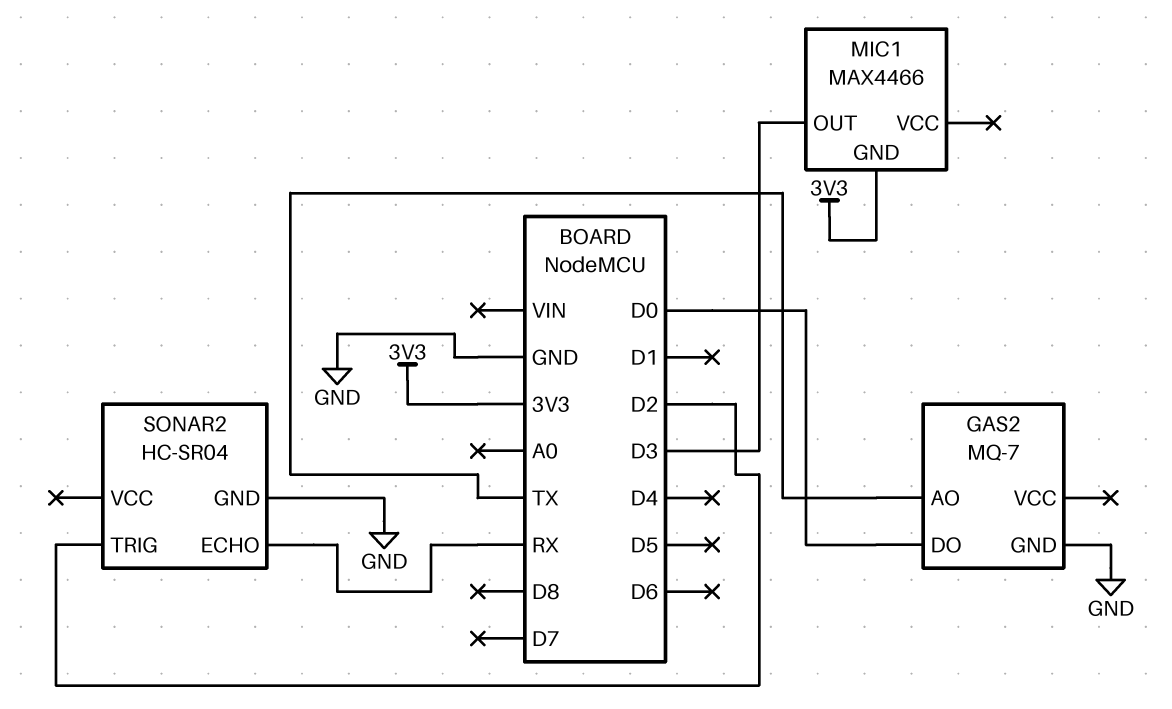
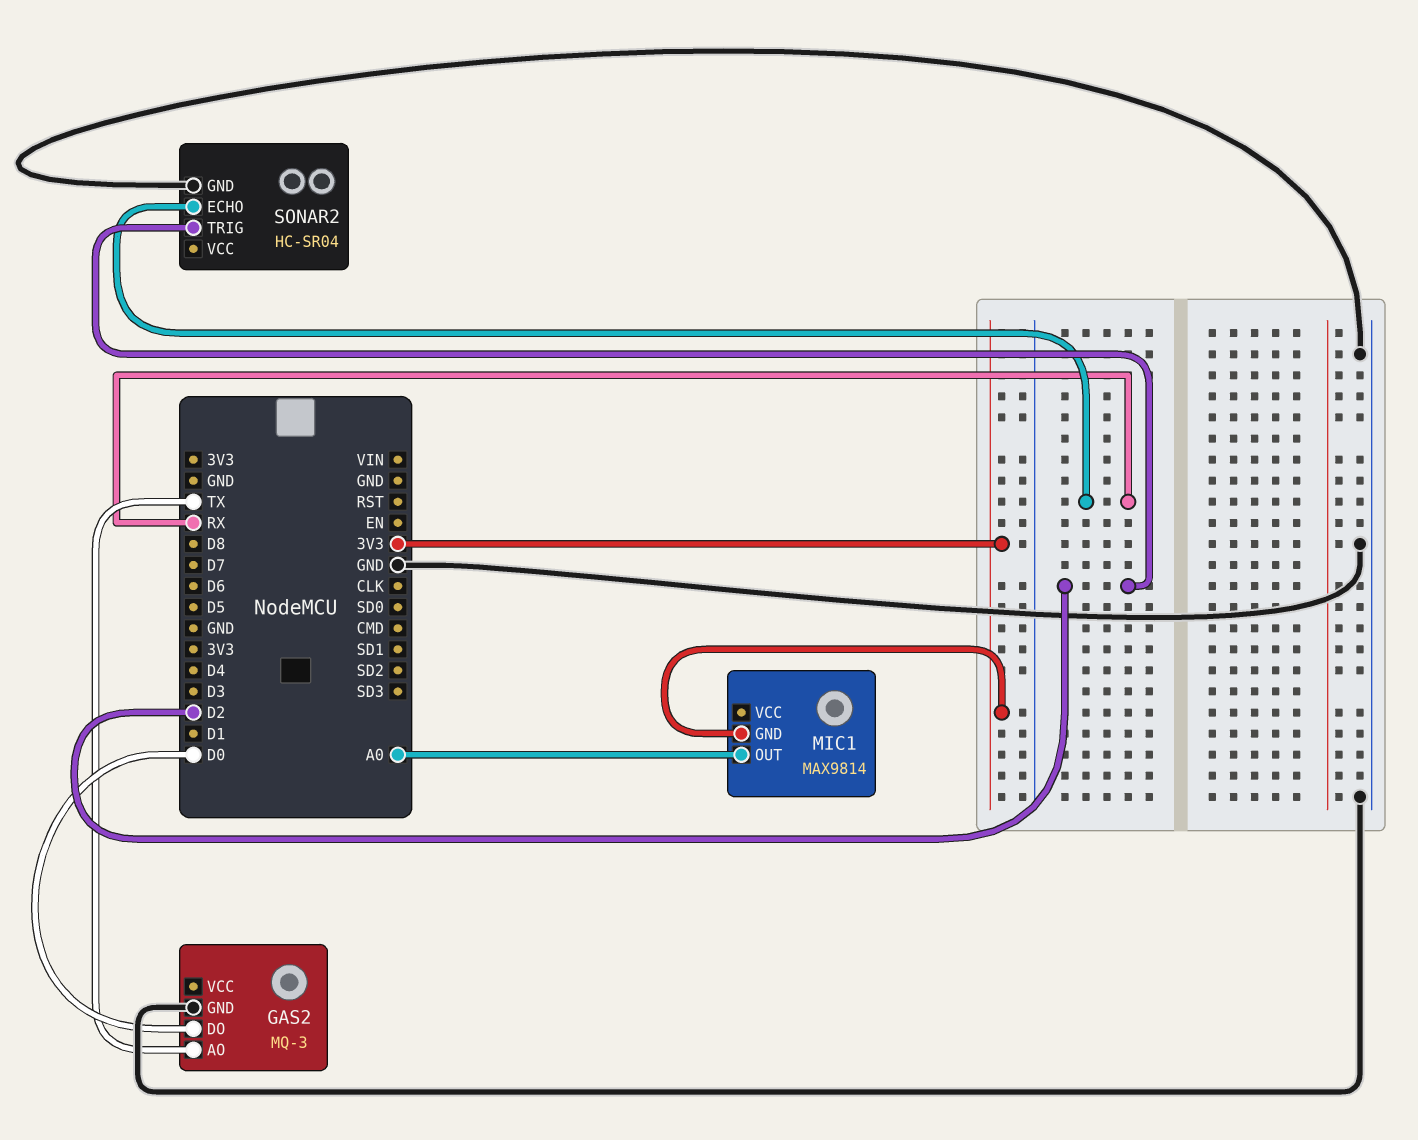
GAS2: MQ-7 -> MQ-3
MIC1: MAX4466 -> MAX9814
MIC1 pin OUT: D3 -> A0

